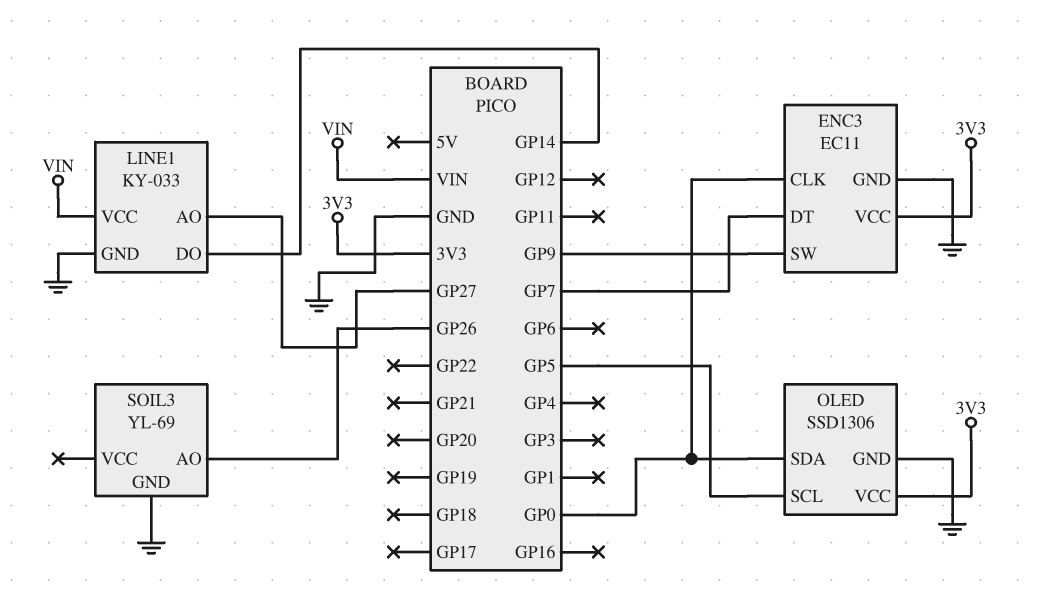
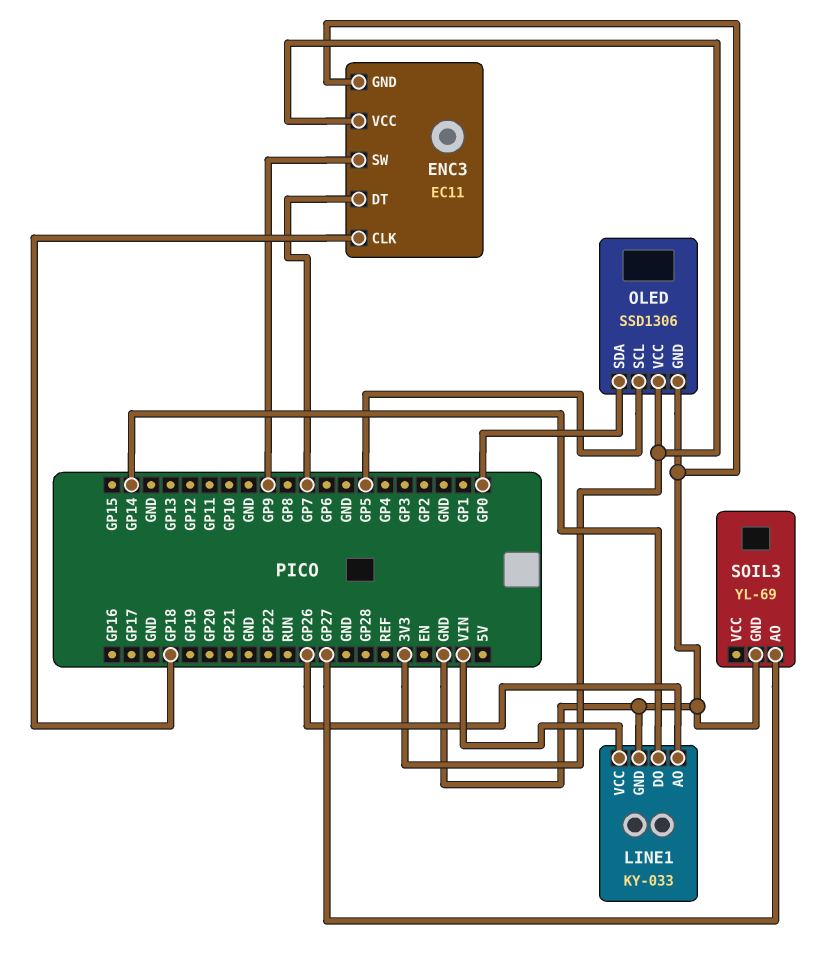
ENC3 pin CLK: GP0 -> GP18
LINE1 pin AO: GP27 -> GP26
SOIL3 pin AO: GP26 -> GP27

